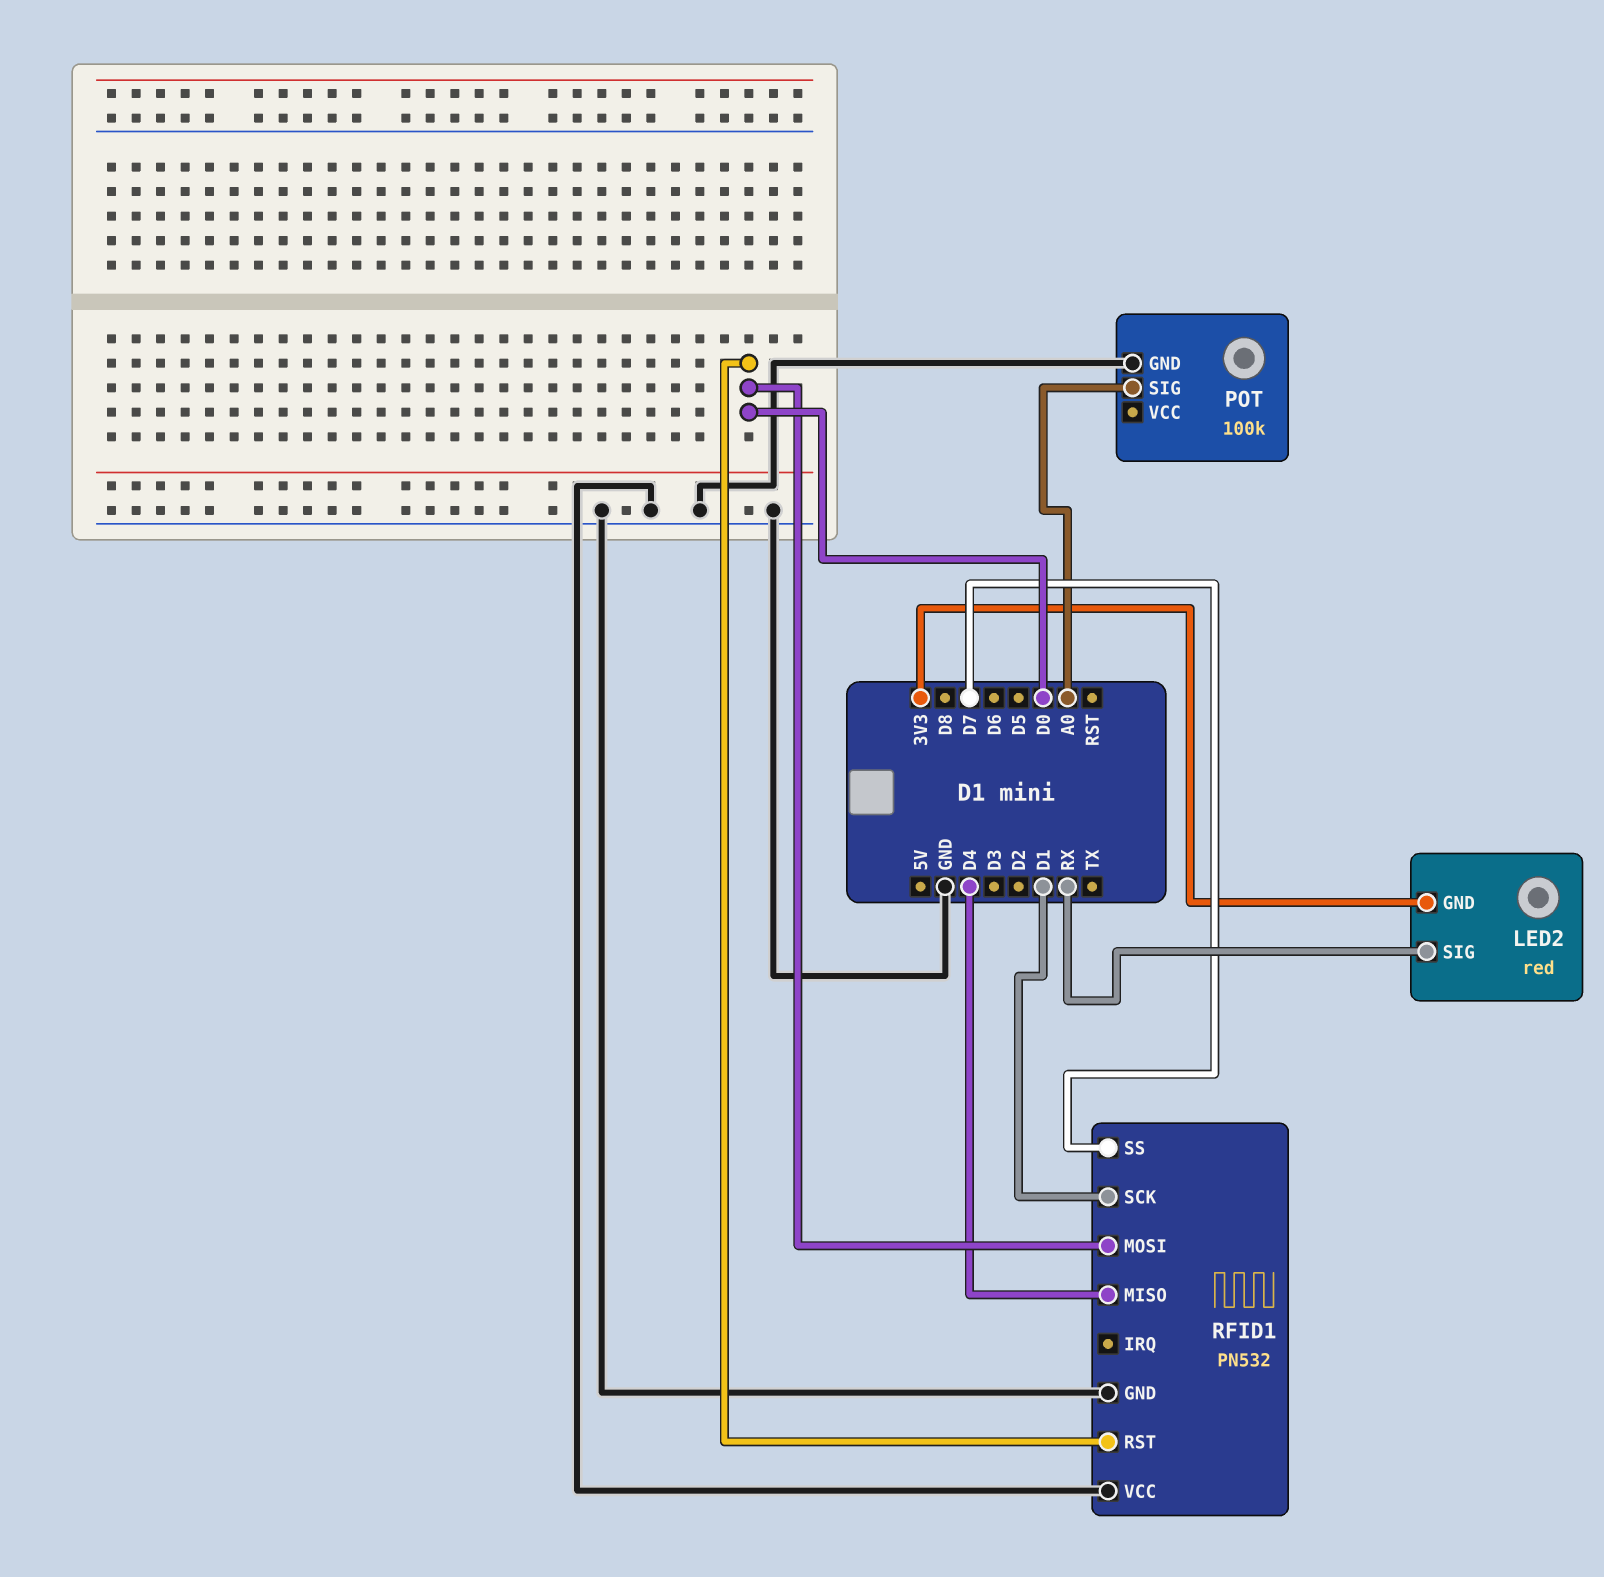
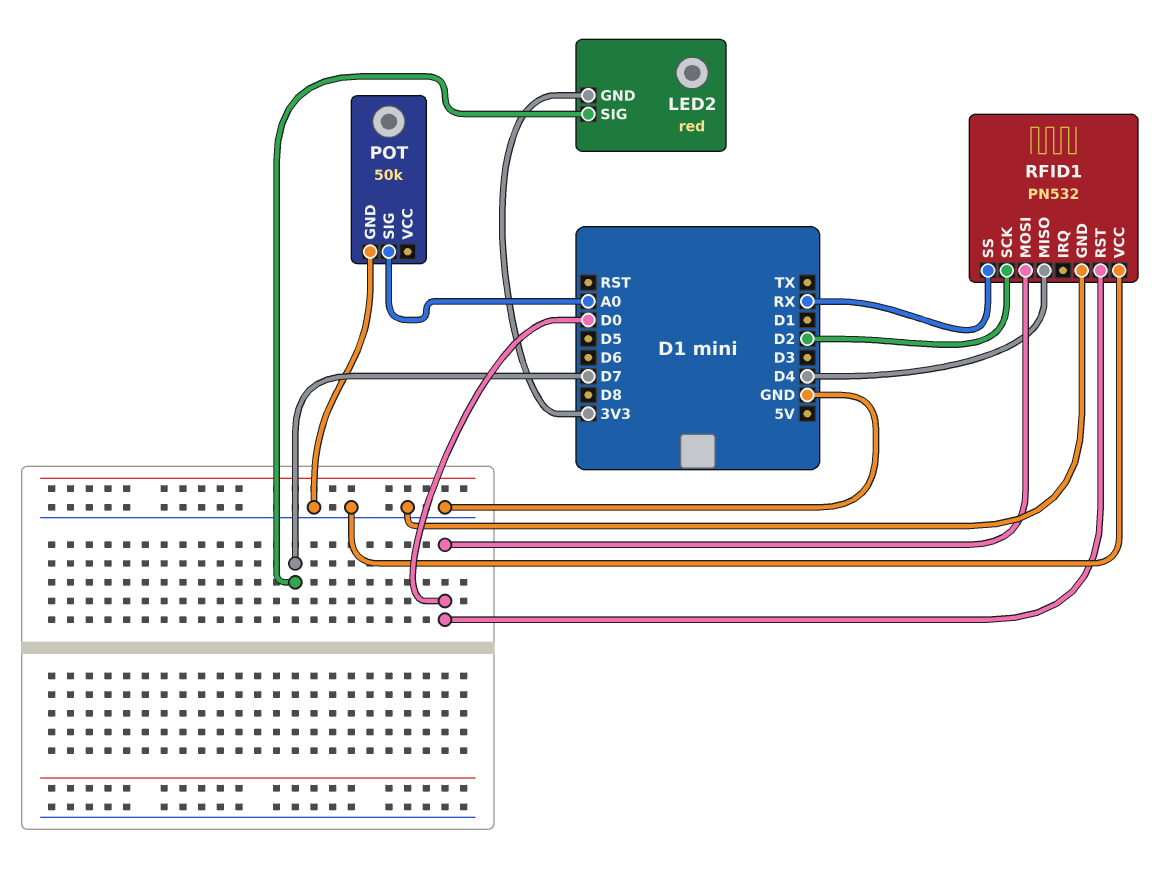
LED2 pin SIG: RX -> D7
POT: 100k -> 50k
RFID1 pin SCK: D1 -> D2
RFID1 pin SS: D7 -> RX

